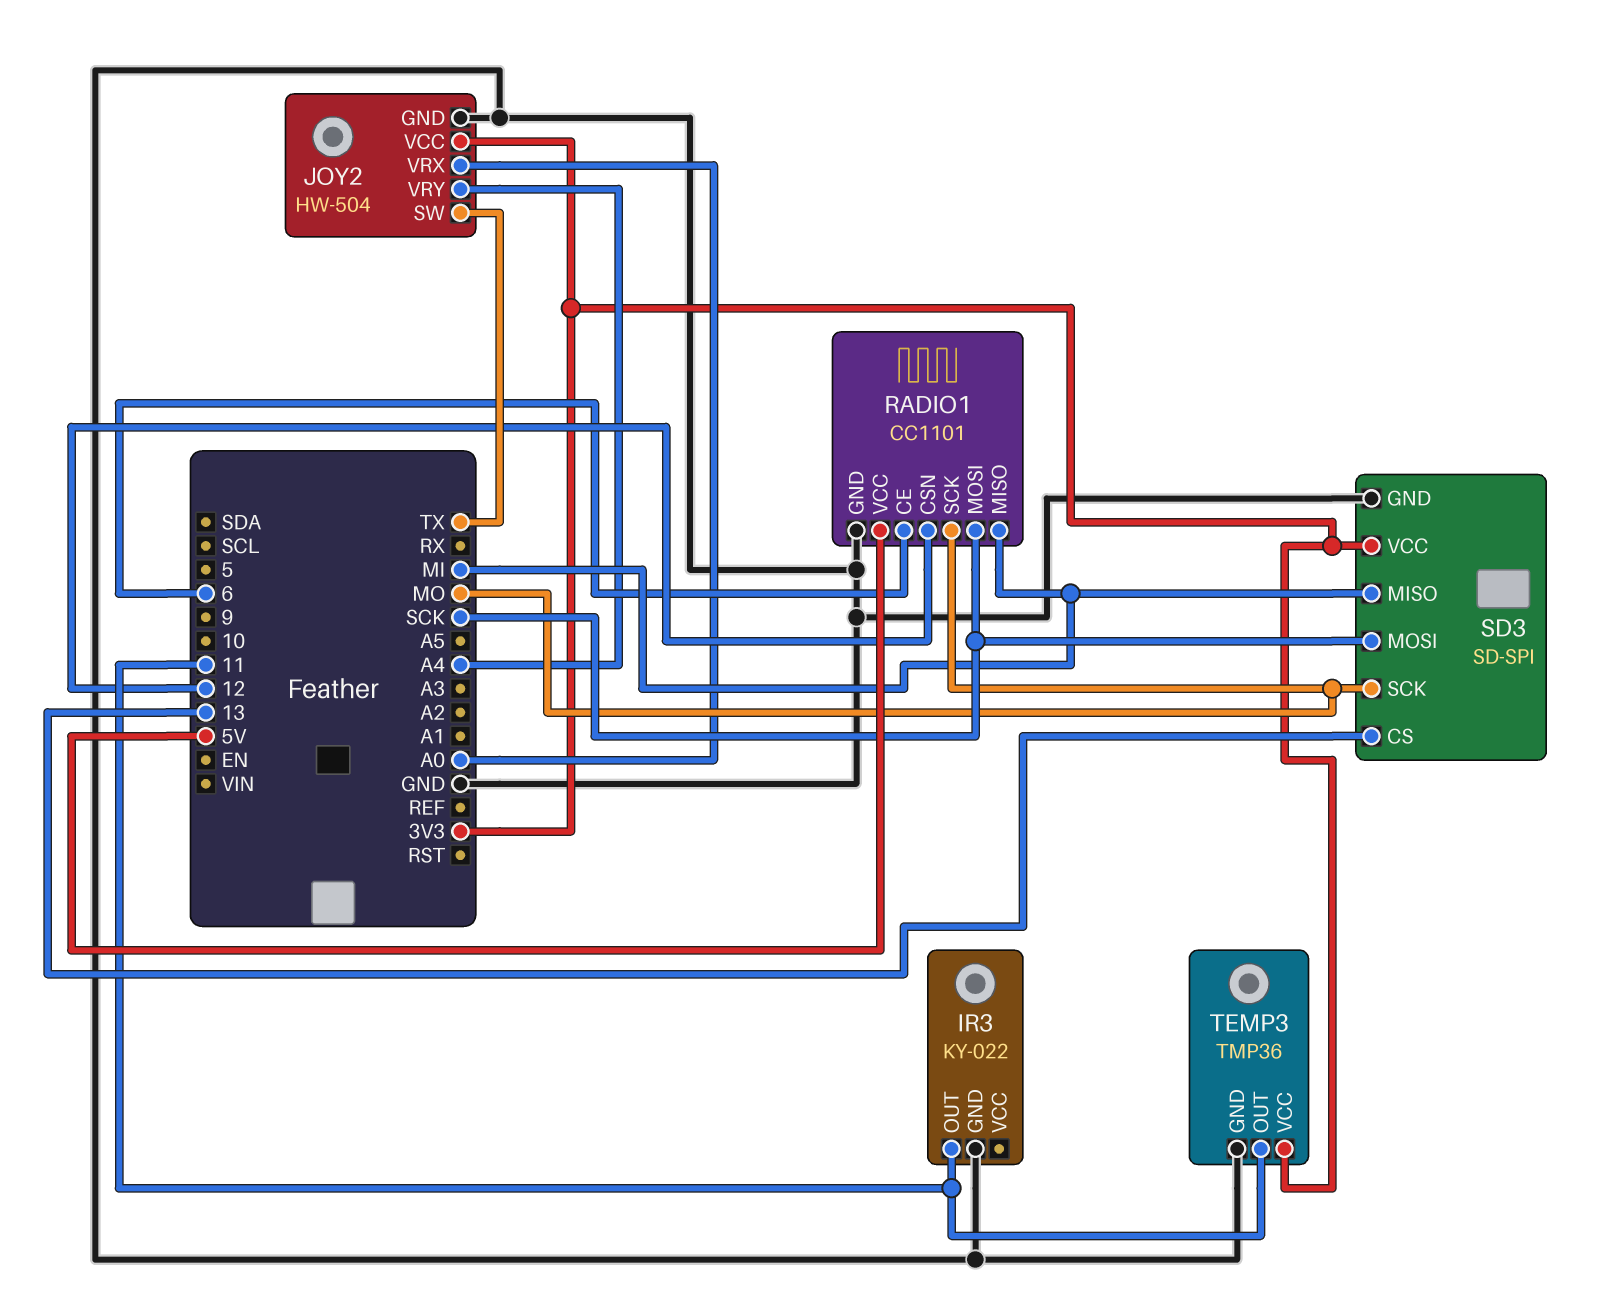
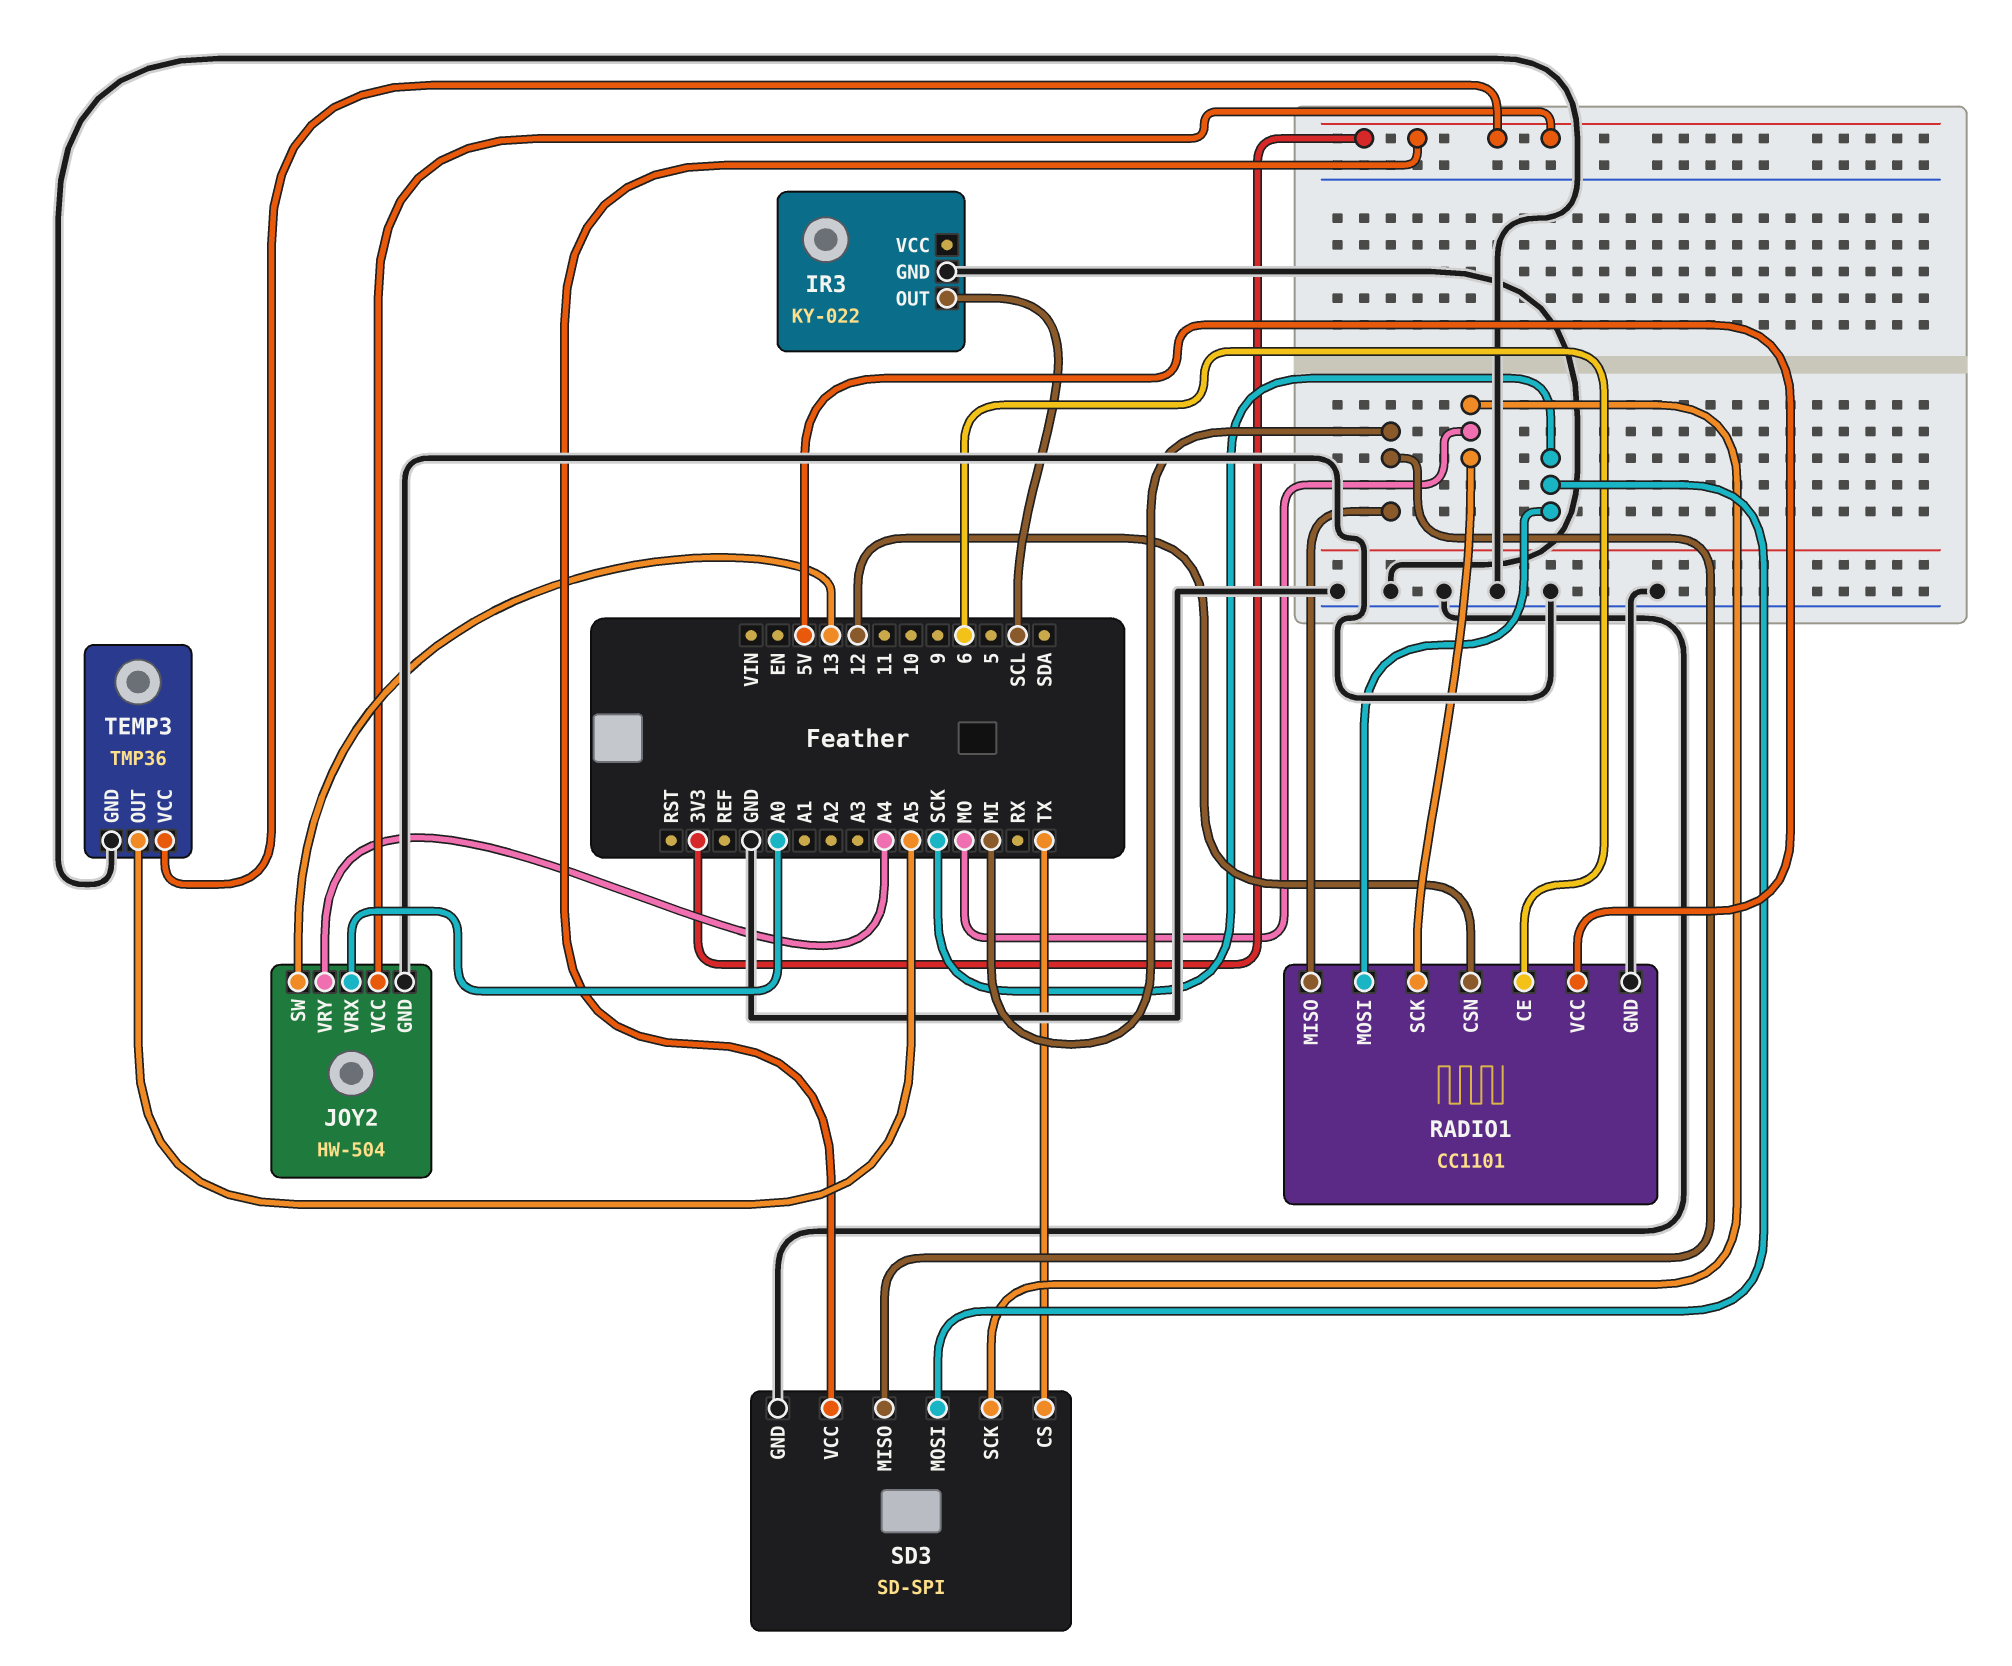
IR3 pin OUT: 11 -> SCL
JOY2 pin SW: TX -> 13
SD3 pin CS: 13 -> TX
TEMP3 pin OUT: 11 -> A5

